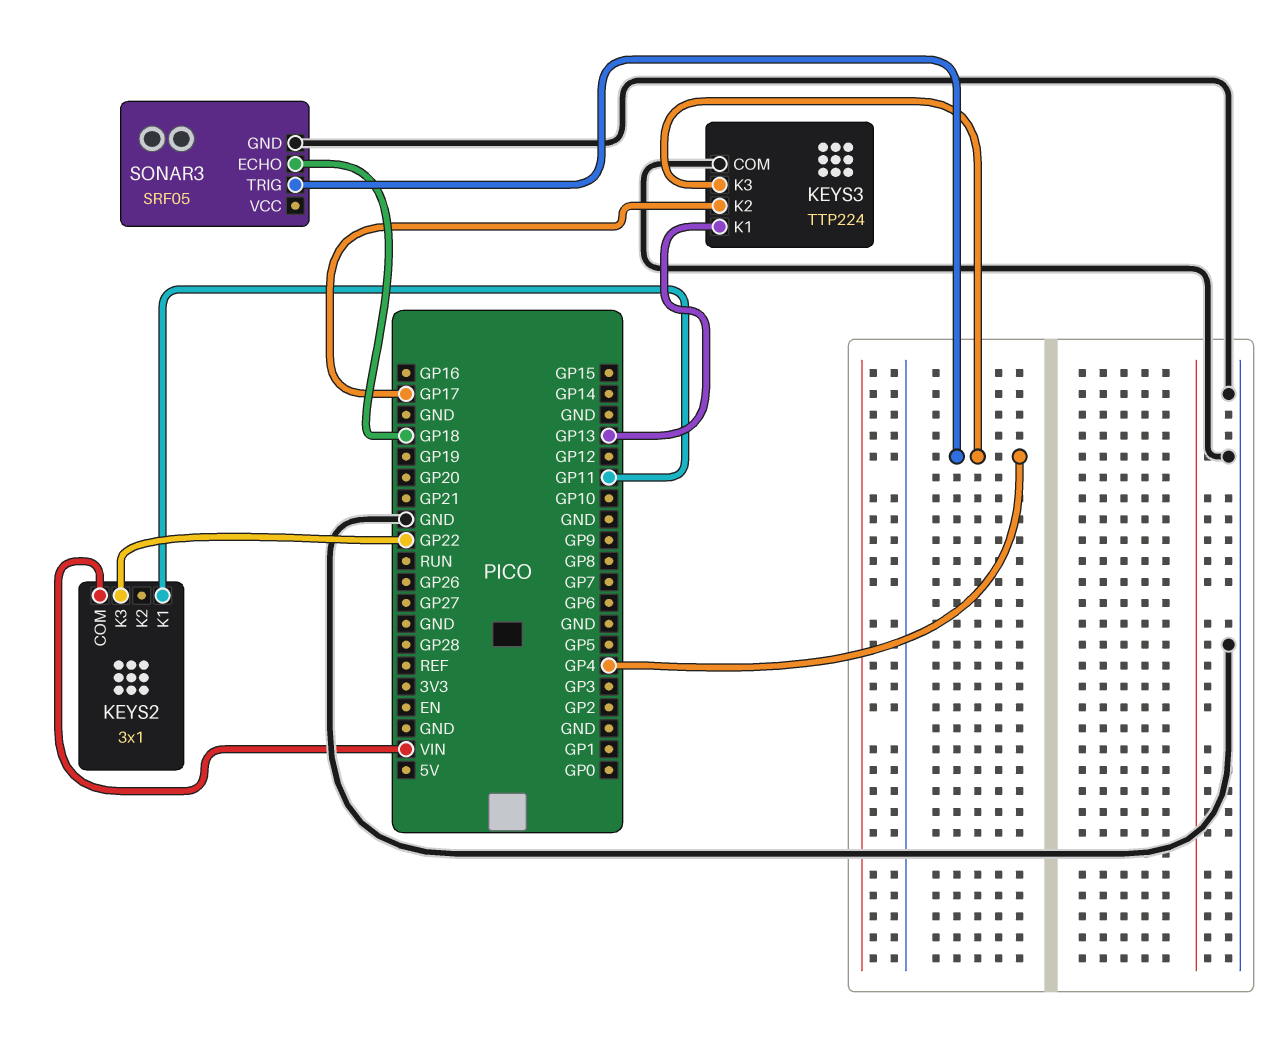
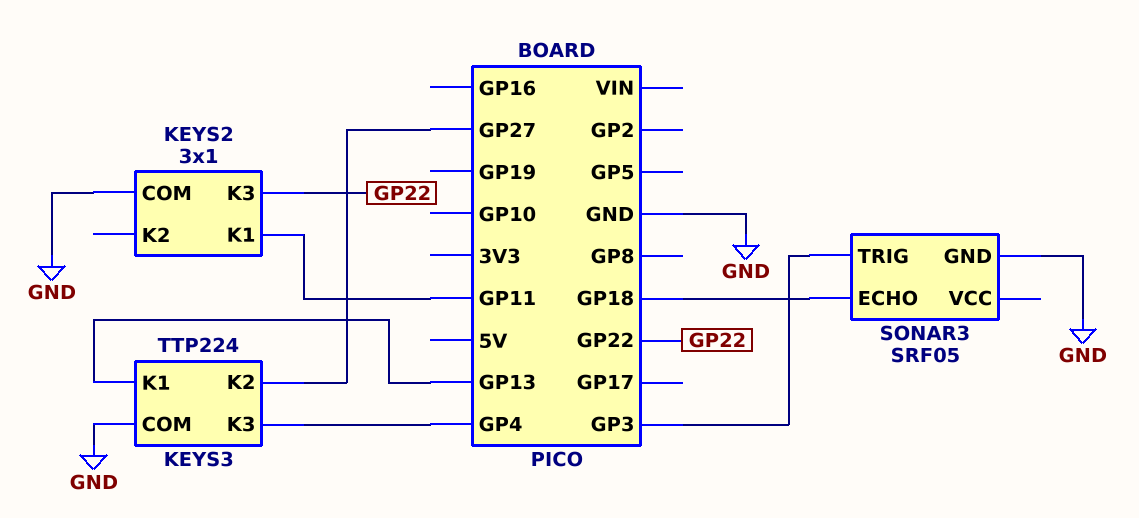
KEYS2 pin COM: VIN -> GND
KEYS3 pin K2: GP17 -> GP27
SONAR3 pin TRIG: GP4 -> GP3

